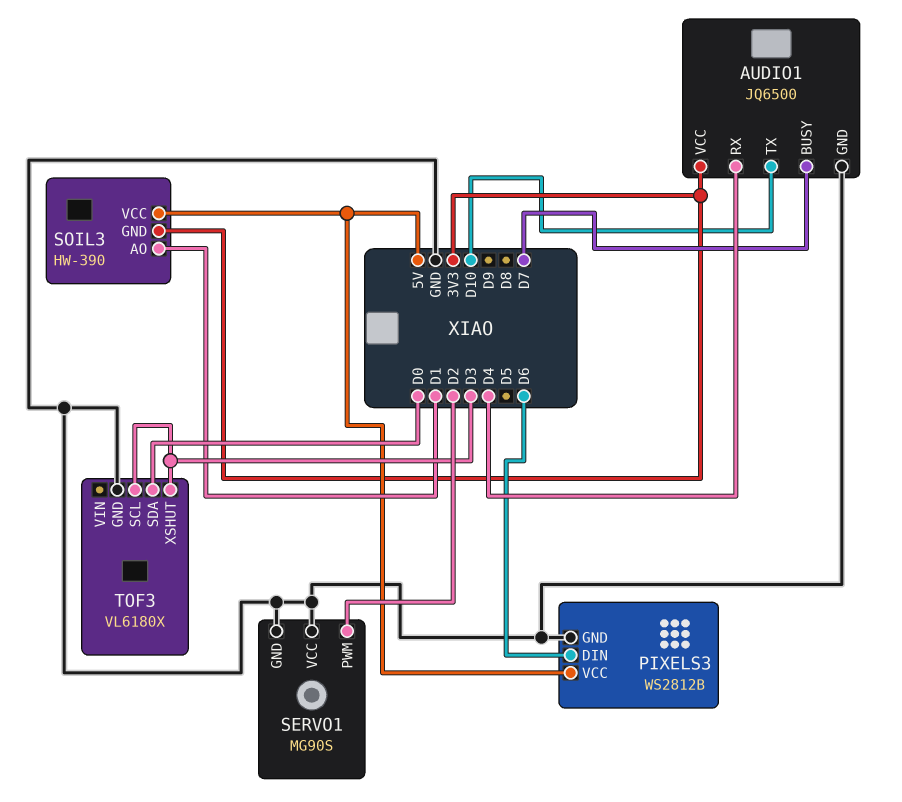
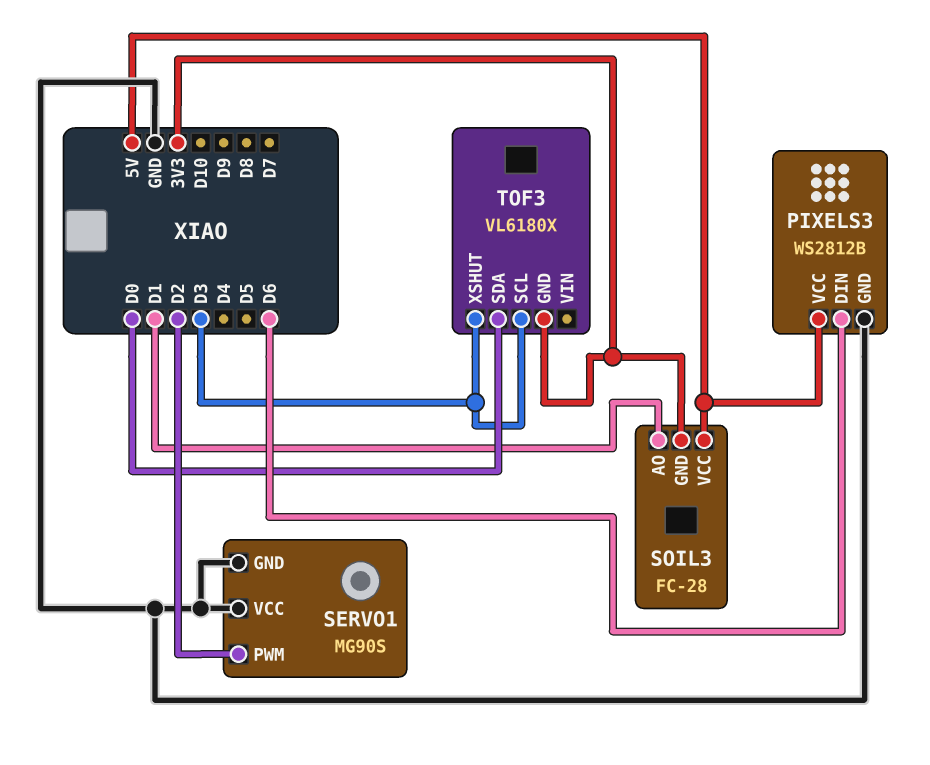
AUDIO1: JQ6500 -> none
AUDIO1 pin BUSY: D7 -> none
AUDIO1 pin GND: GND -> none
AUDIO1 pin RX: D4 -> none
AUDIO1 pin TX: D10 -> none
AUDIO1 pin VCC: 3V3 -> none
SOIL3: HW-390 -> FC-28
TOF3 pin GND: GND -> 3V3

